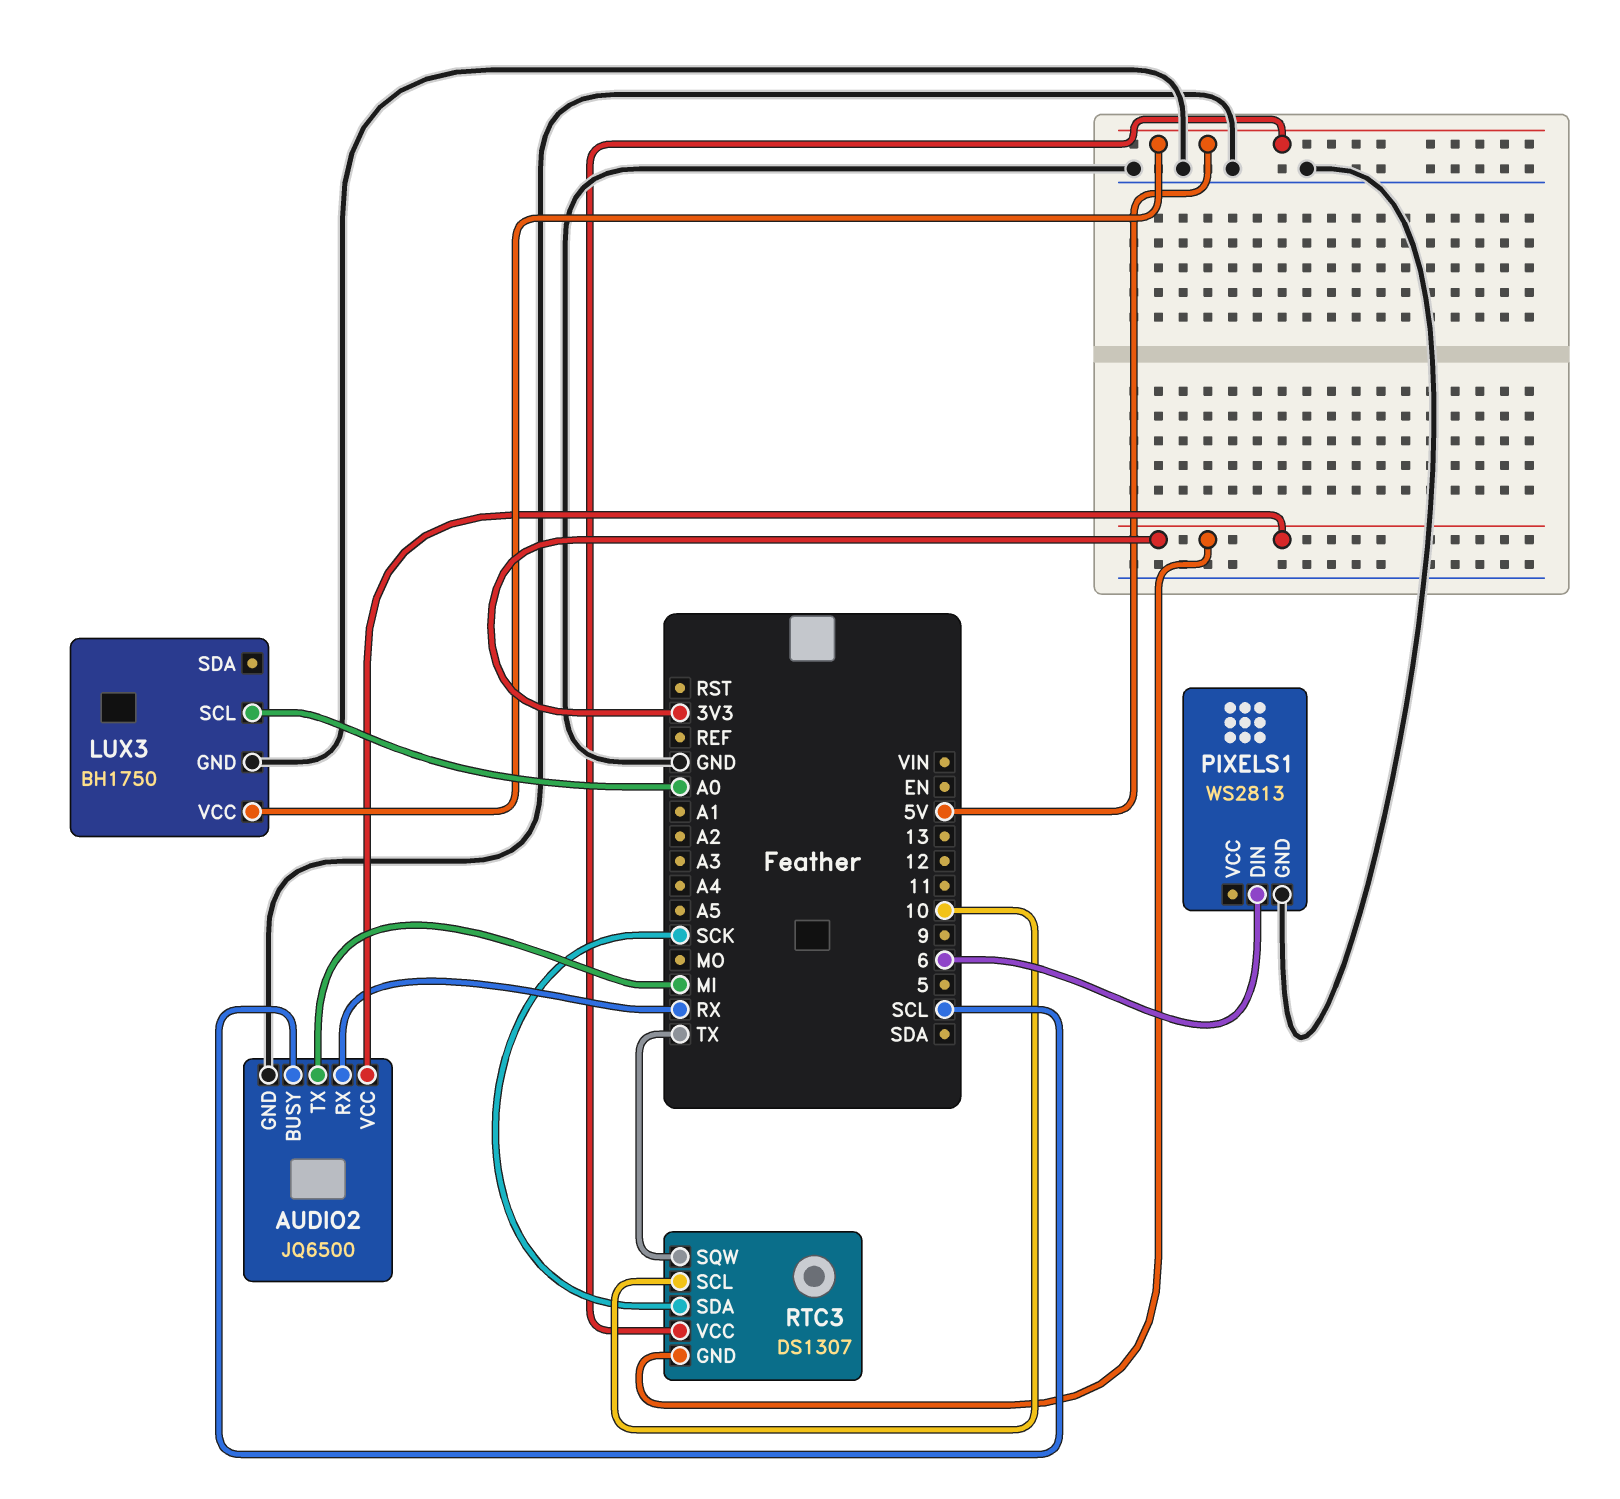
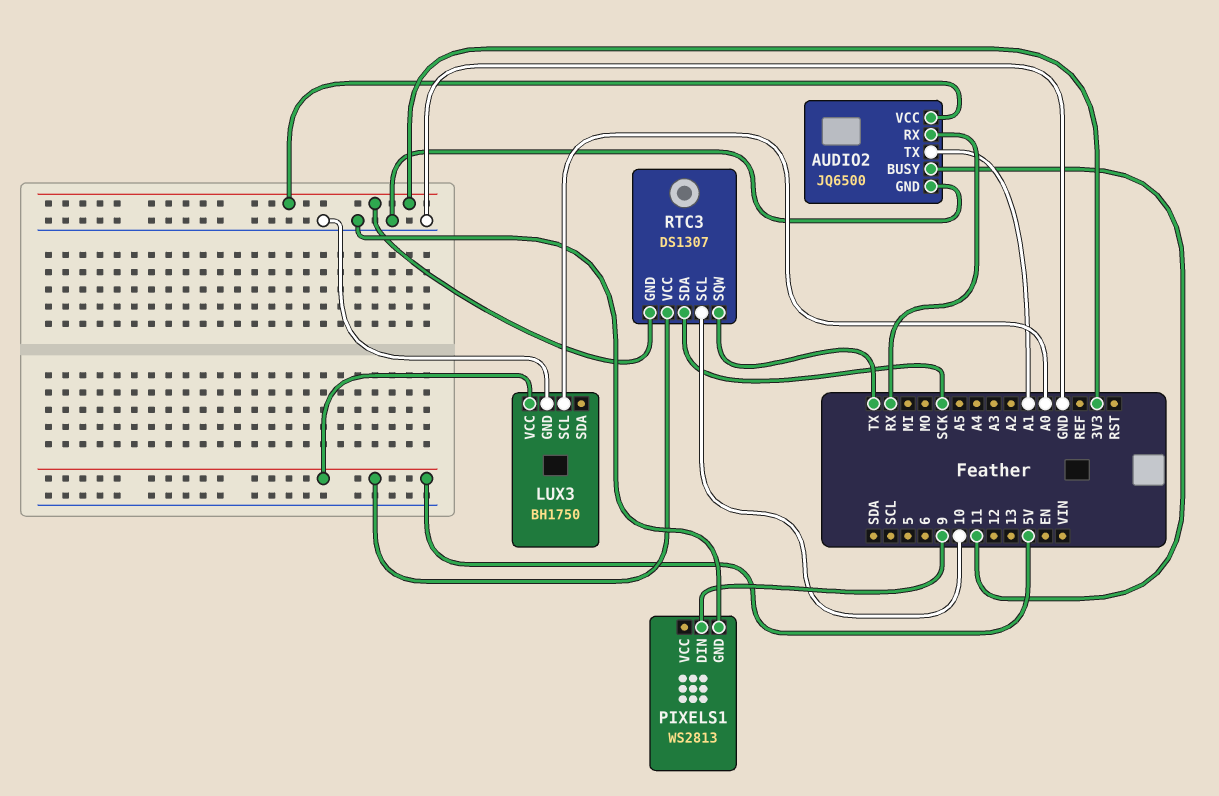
AUDIO2 pin BUSY: SCL -> 11
AUDIO2 pin TX: MI -> A1
PIXELS1 pin DIN: 6 -> 9

